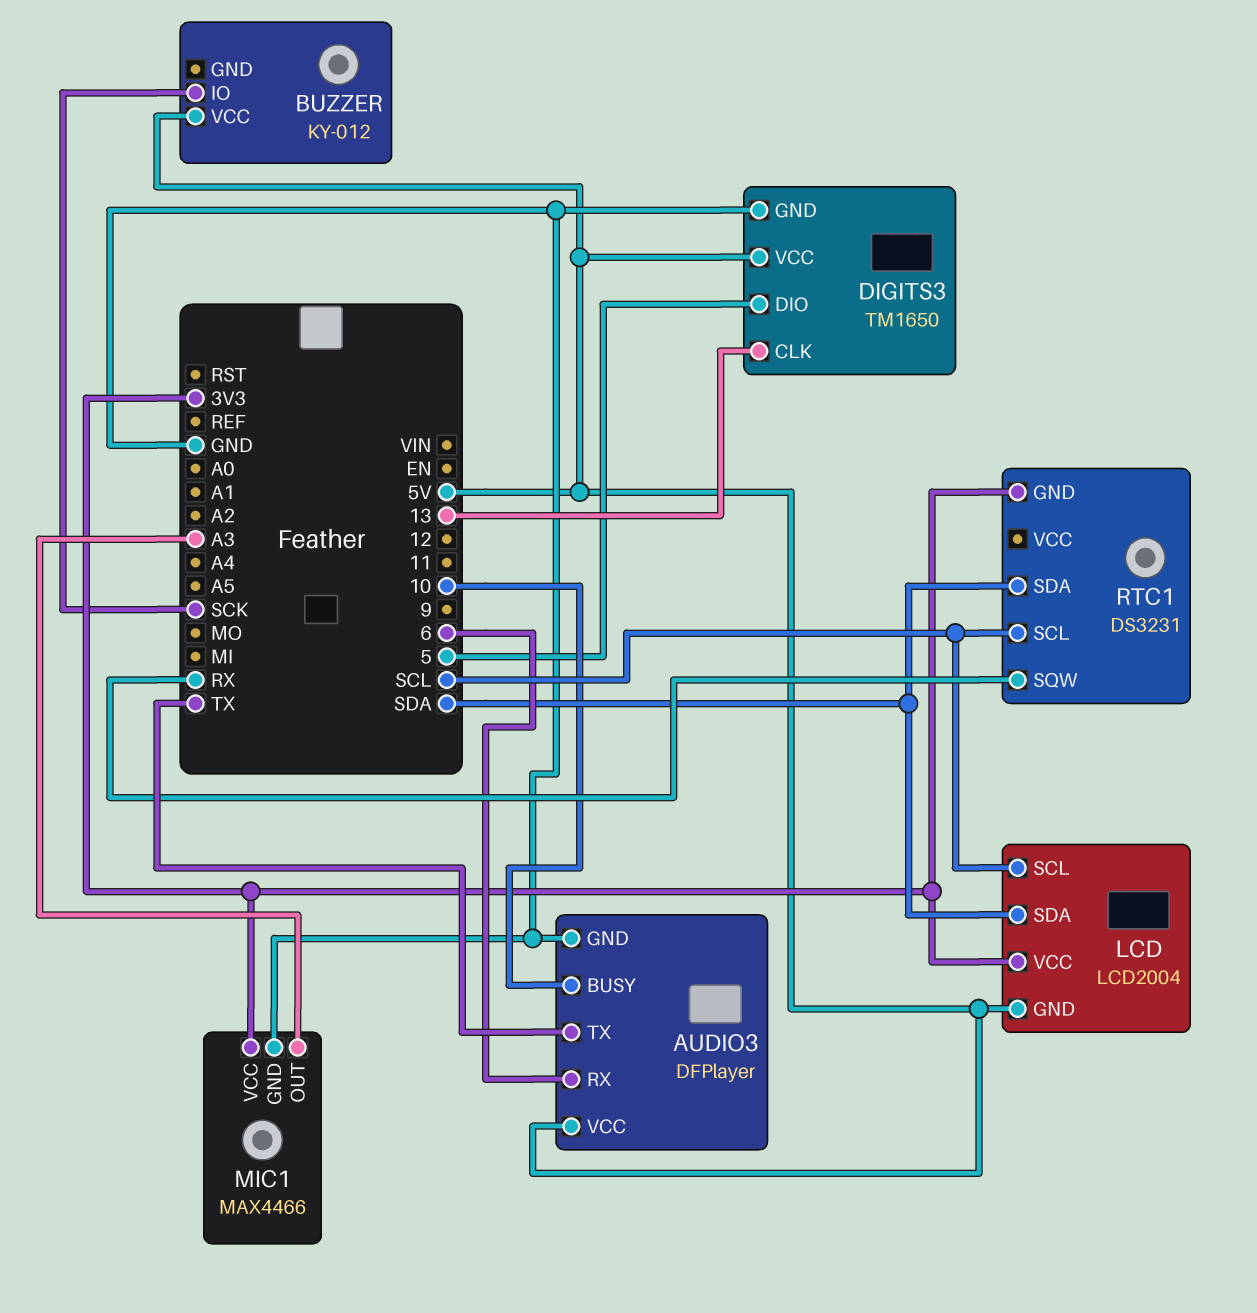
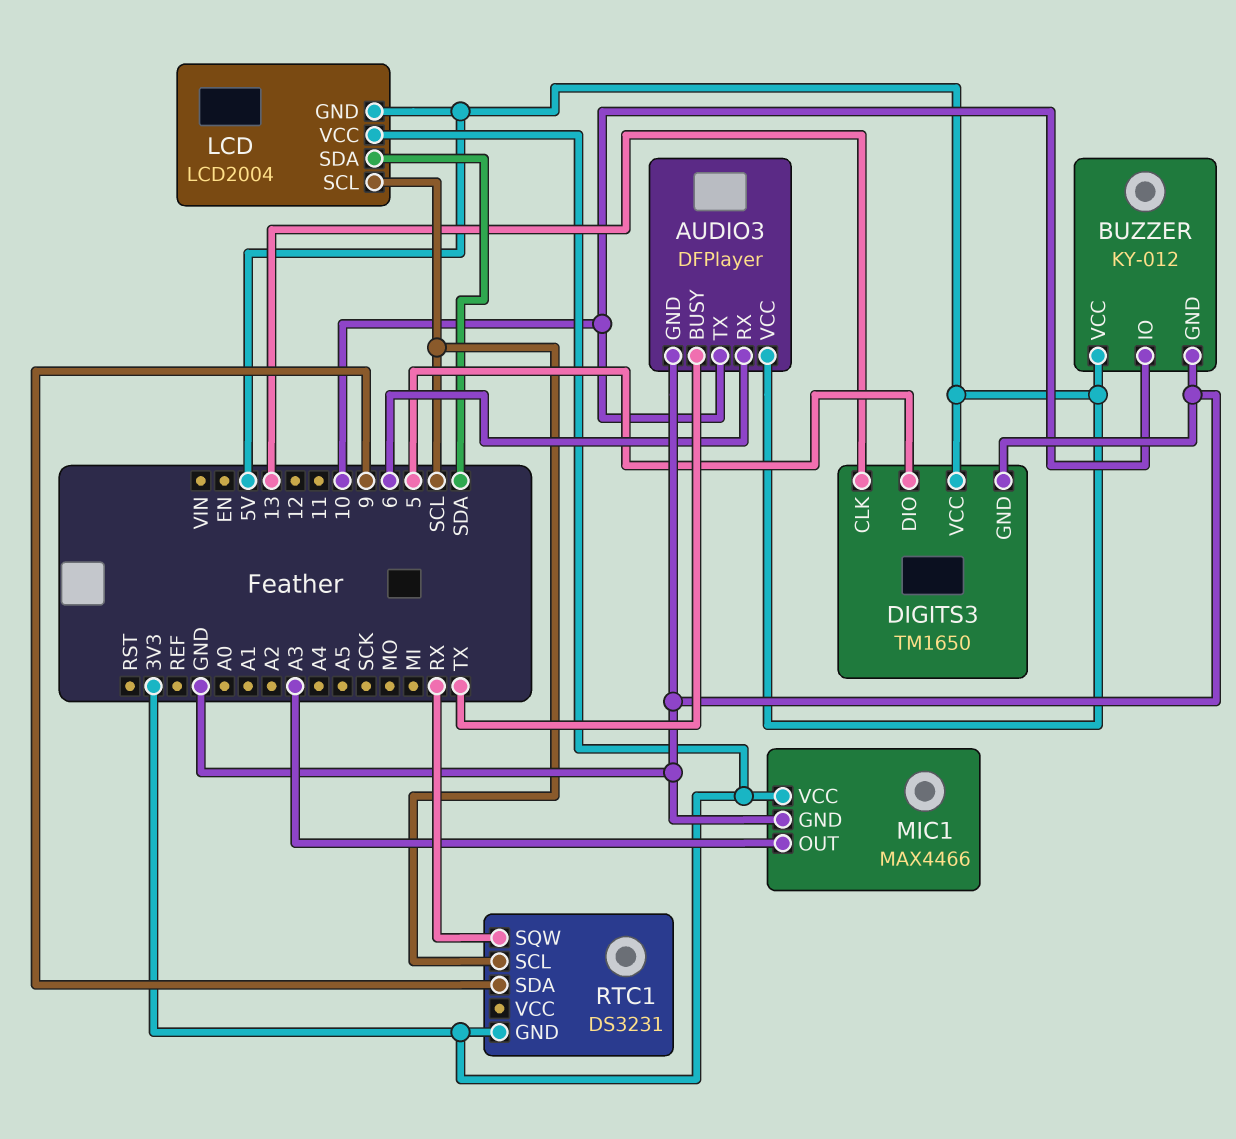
AUDIO3 pin BUSY: 10 -> TX
AUDIO3 pin TX: TX -> 10
BUZZER pin GND: none -> GND
BUZZER pin IO: SCK -> 10
RTC1 pin SDA: SDA -> 9

